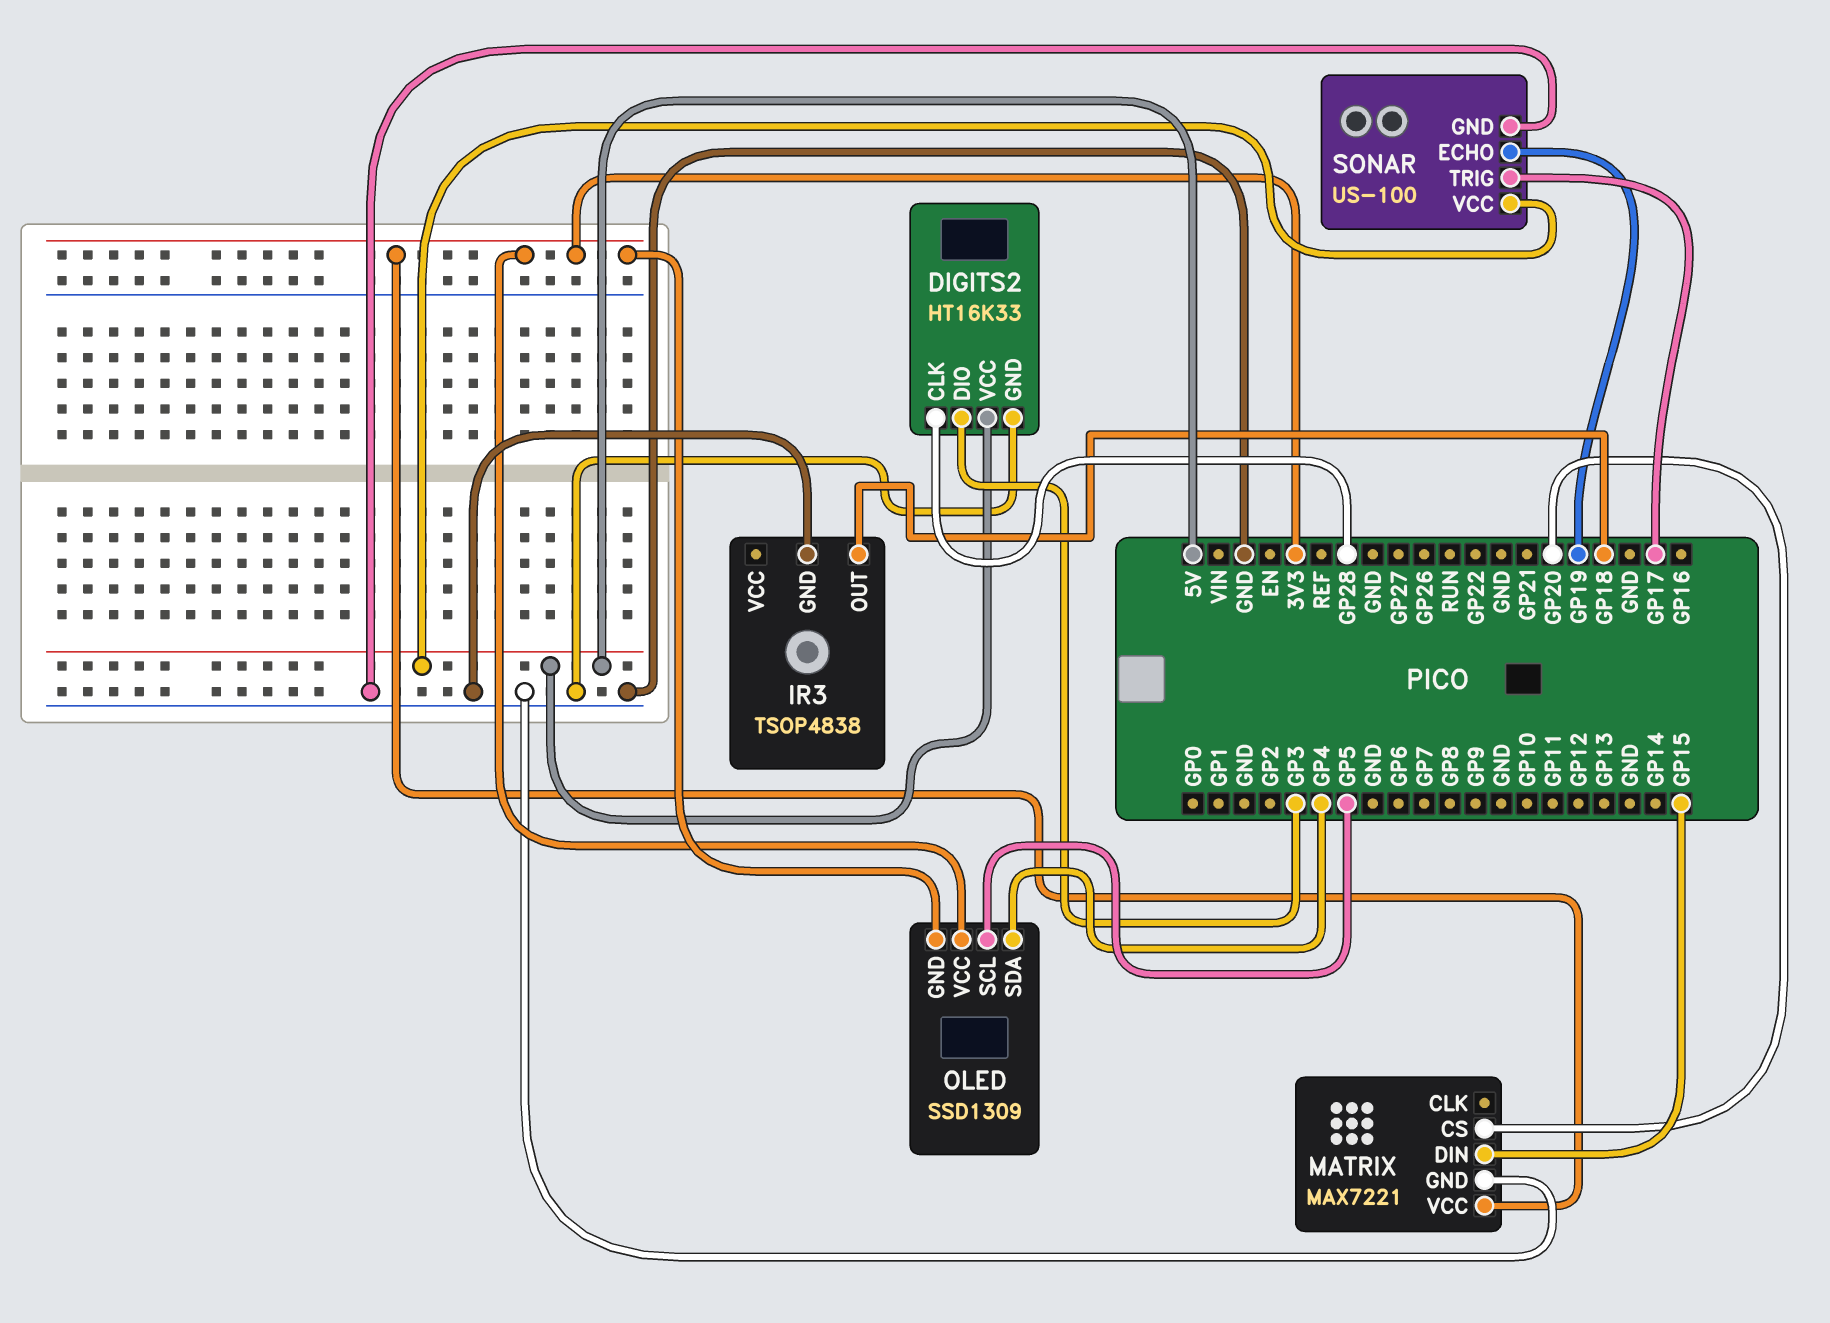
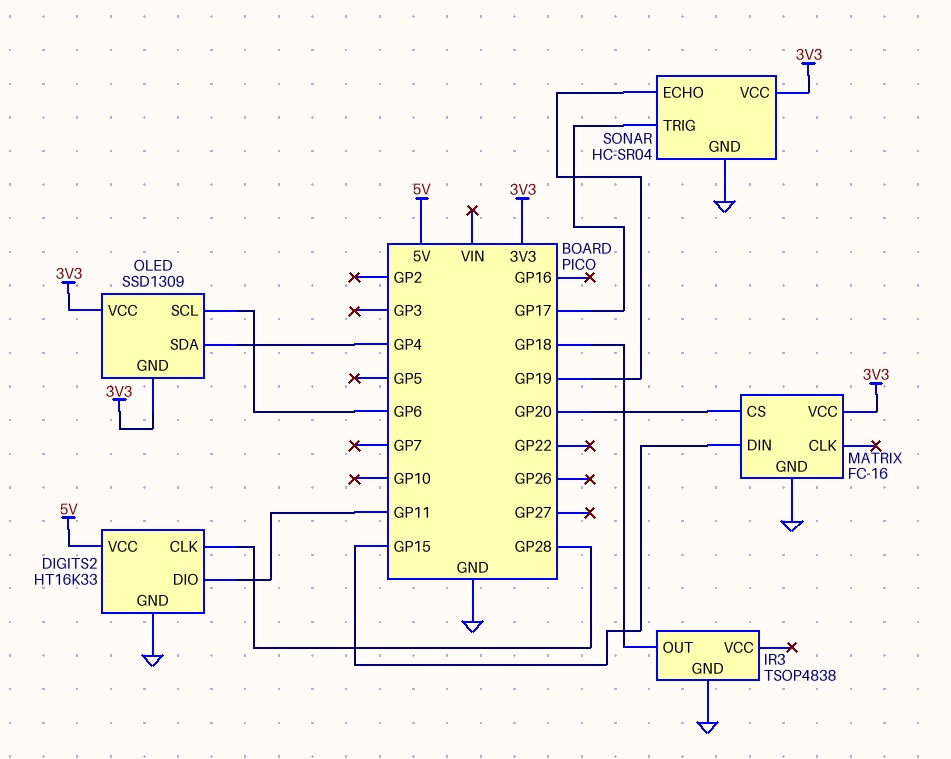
DIGITS2 pin DIO: GP3 -> GP11
MATRIX: MAX7221 -> FC-16
OLED pin SCL: GP5 -> GP6
SONAR: US-100 -> HC-SR04
SONAR pin VCC: 5V -> 3V3

